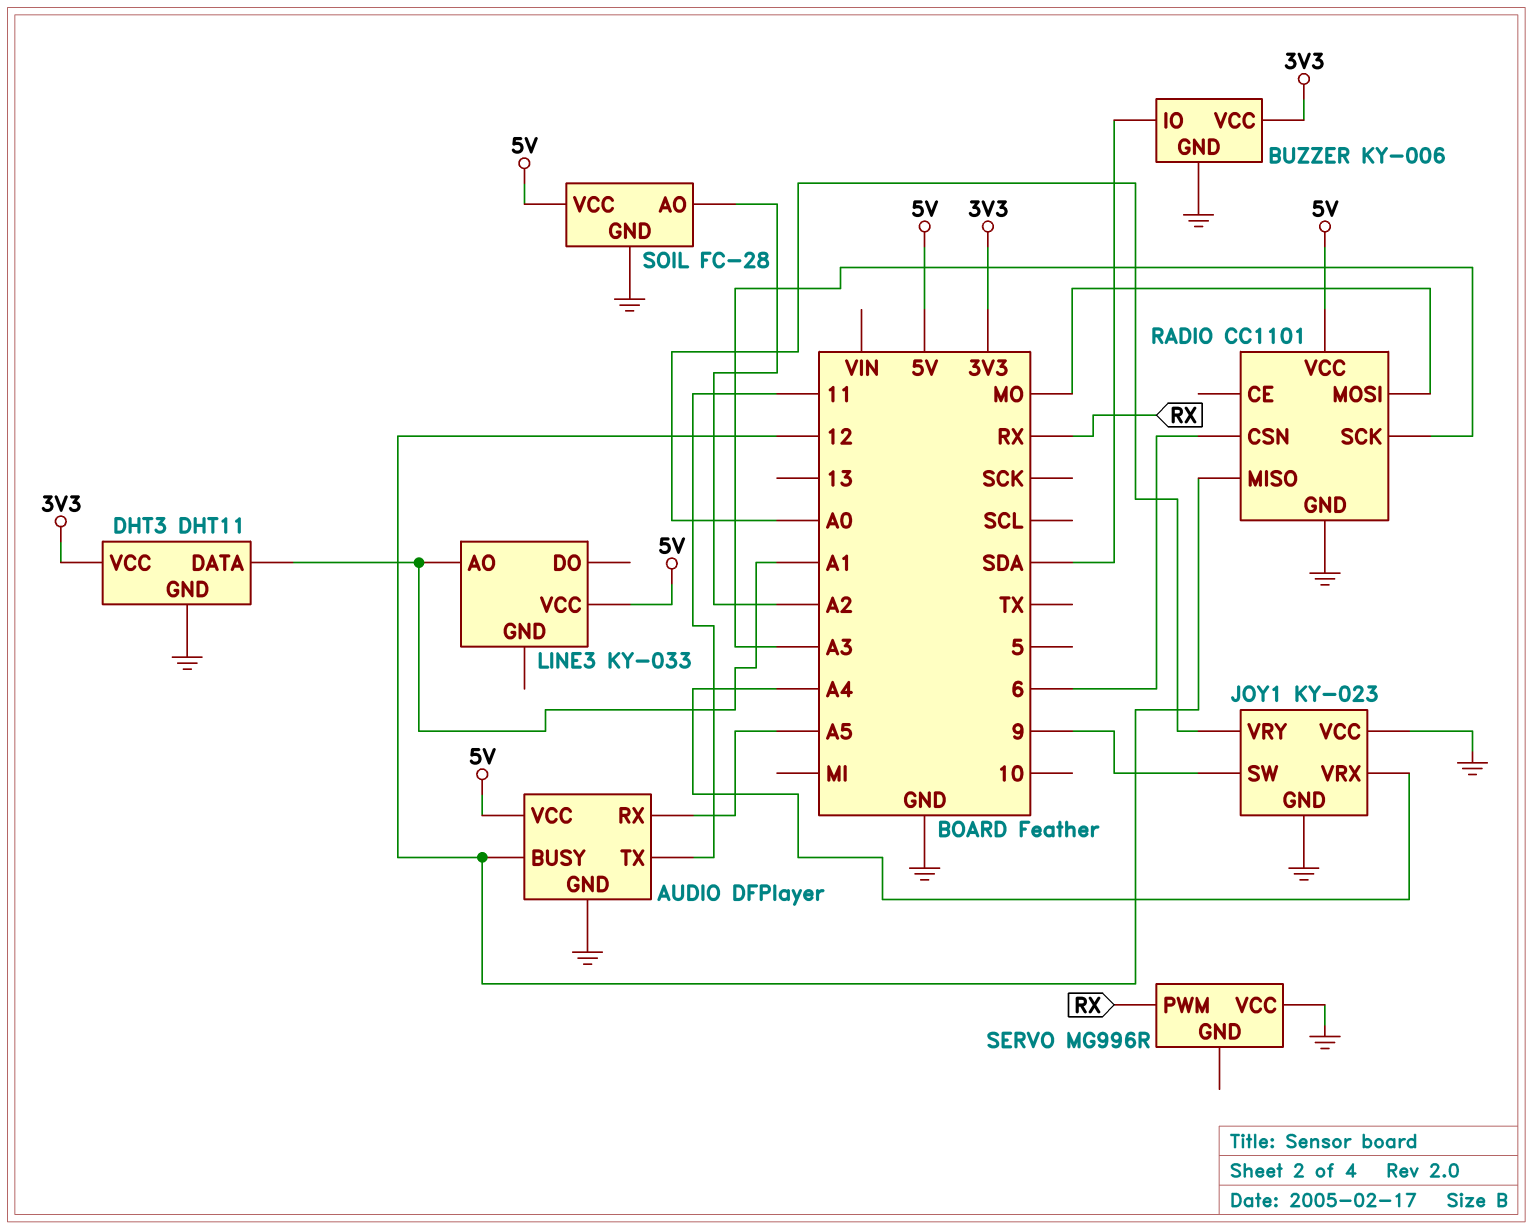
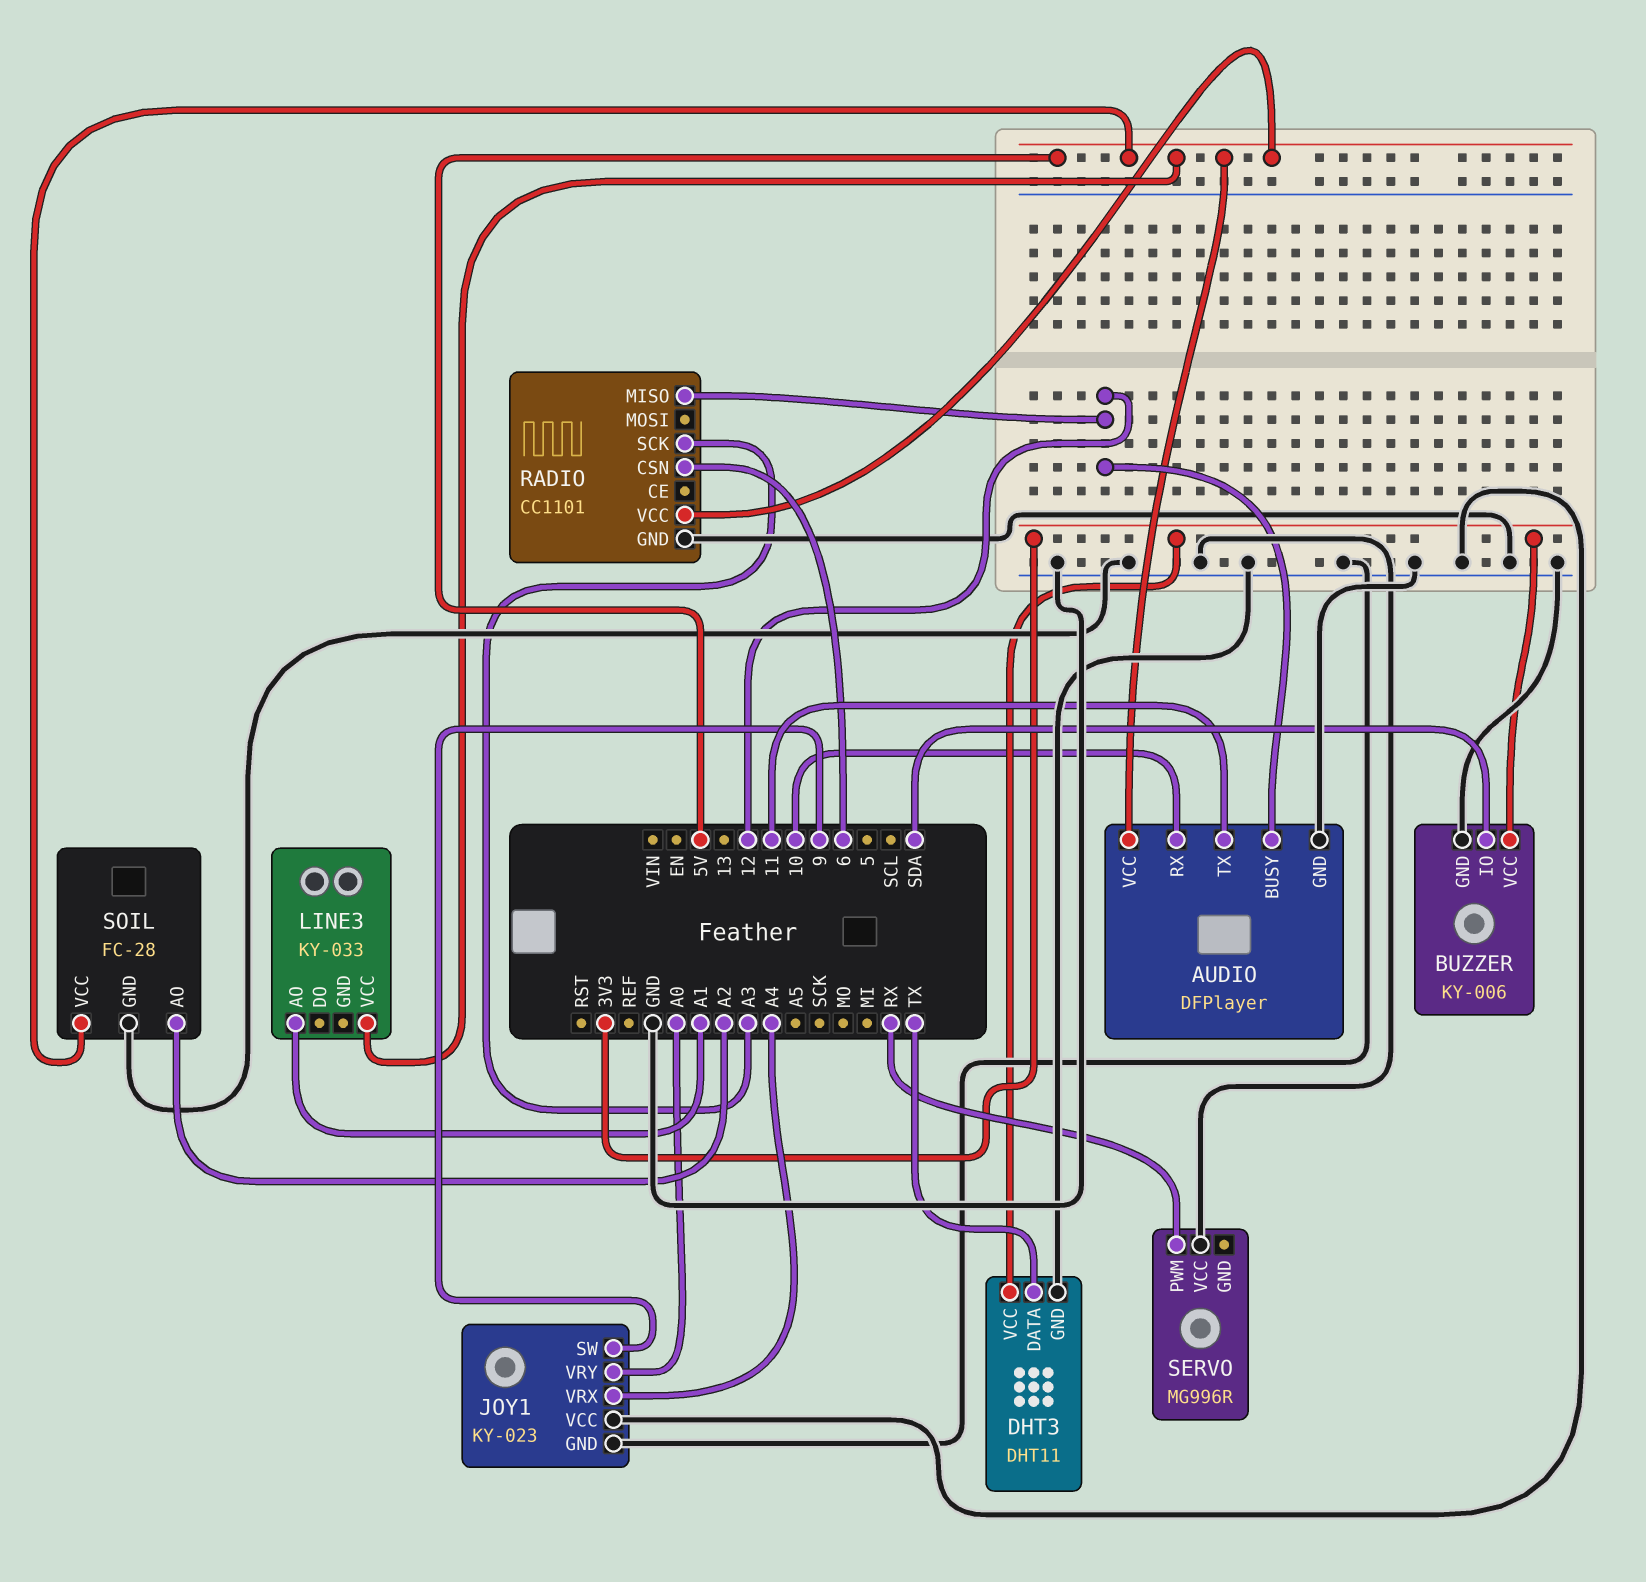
AUDIO pin RX: A5 -> 10
DHT3 pin DATA: A1 -> TX
RADIO pin MOSI: MO -> none

